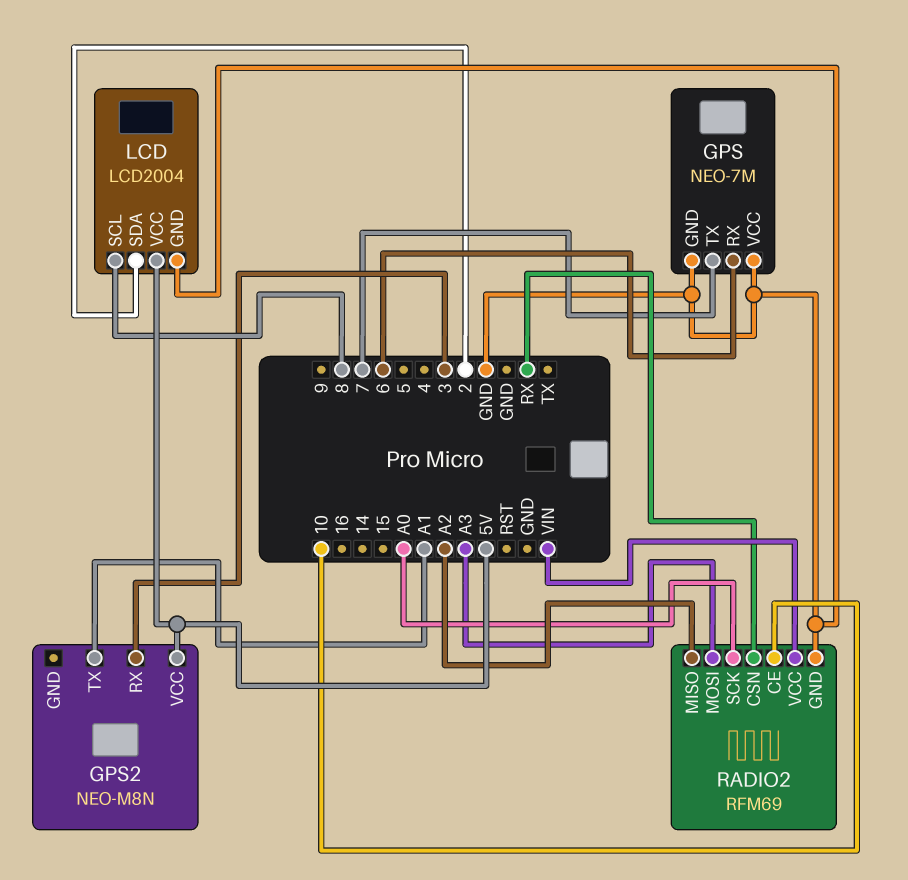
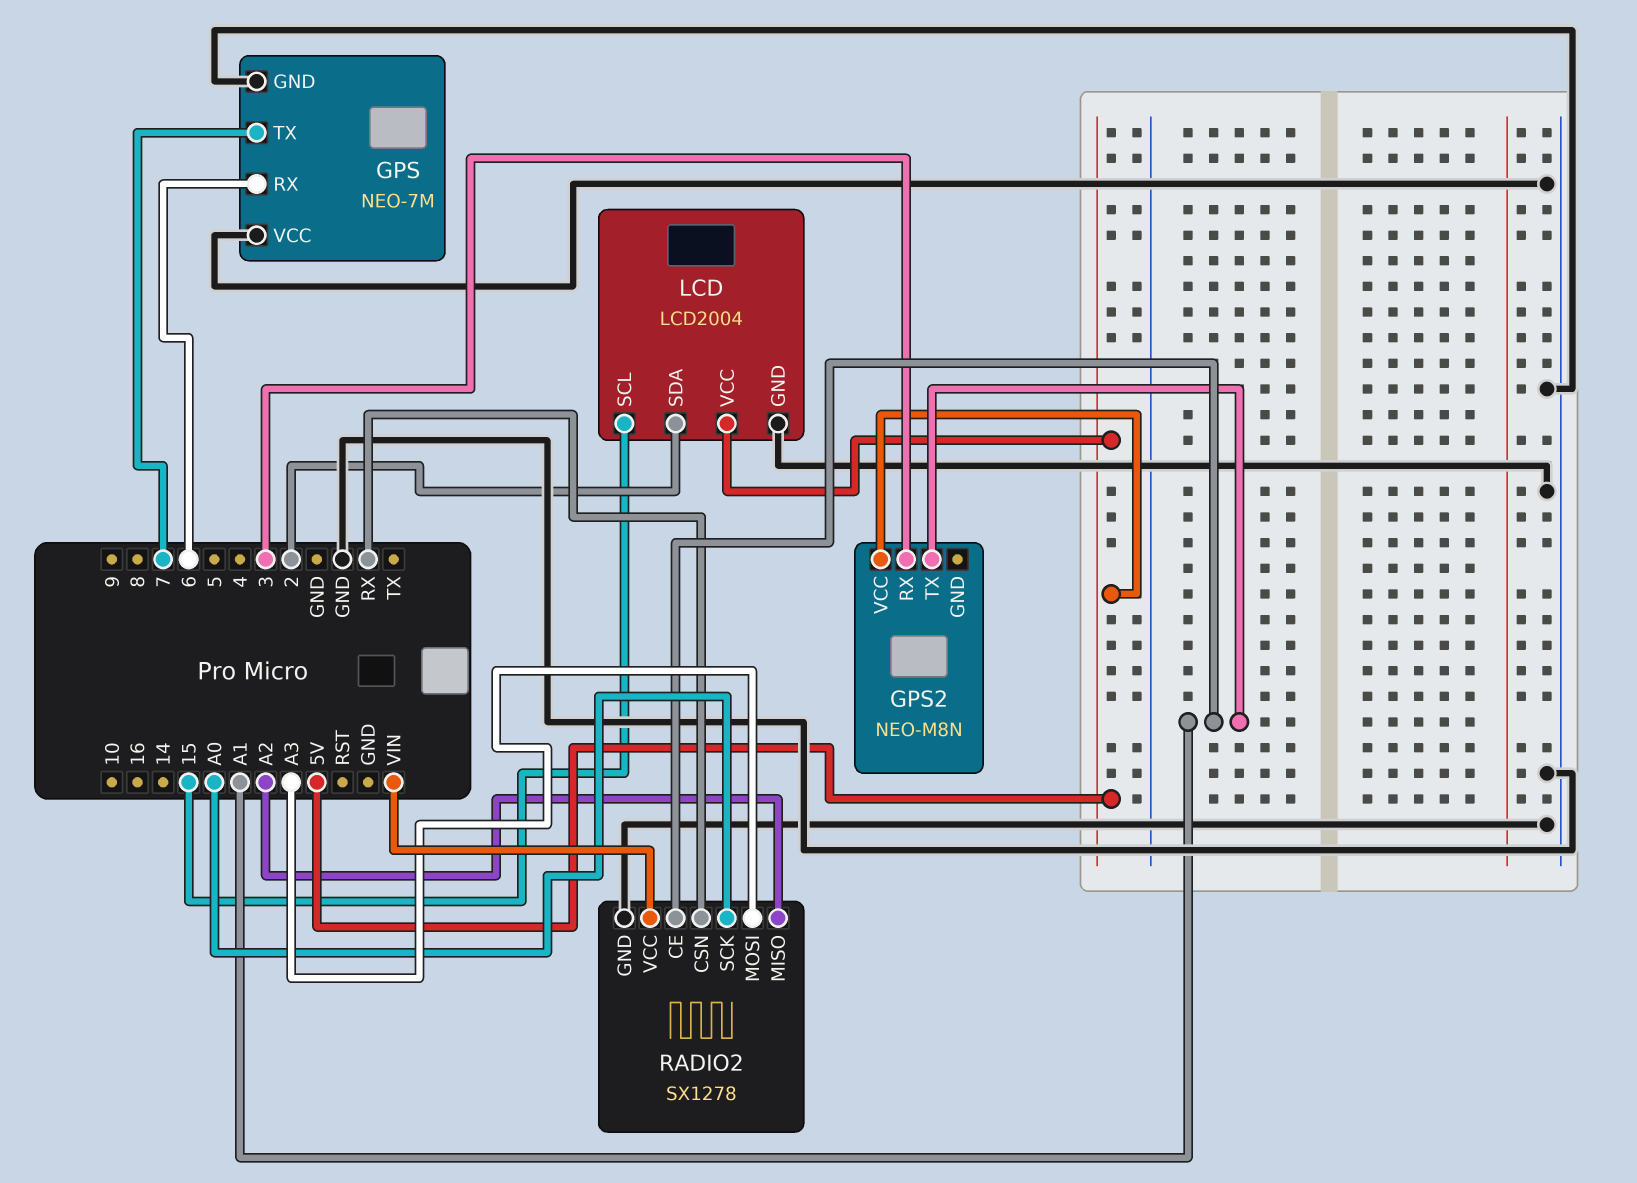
LCD pin SCL: 8 -> 15
RADIO2: RFM69 -> SX1278
RADIO2 pin CE: 10 -> A1

